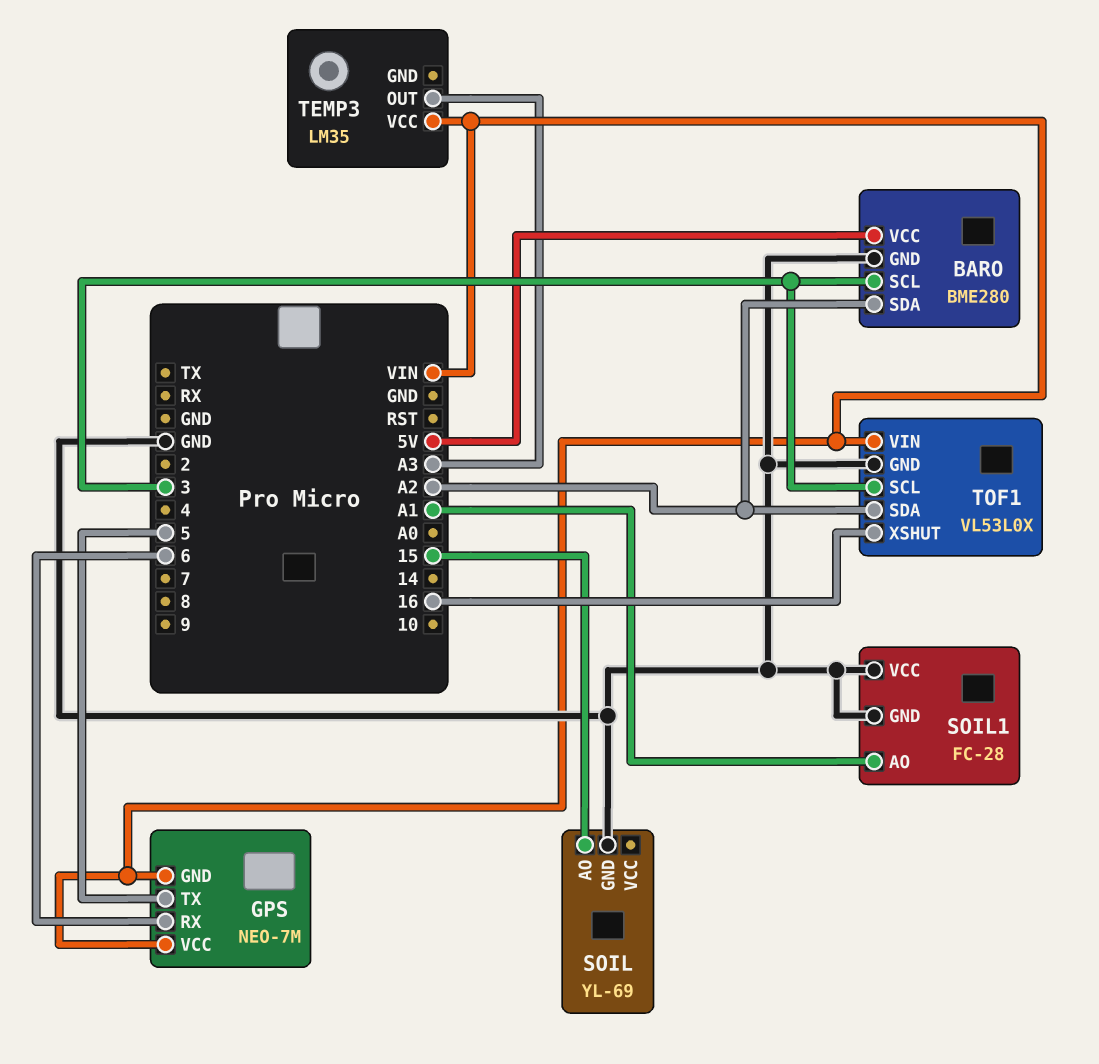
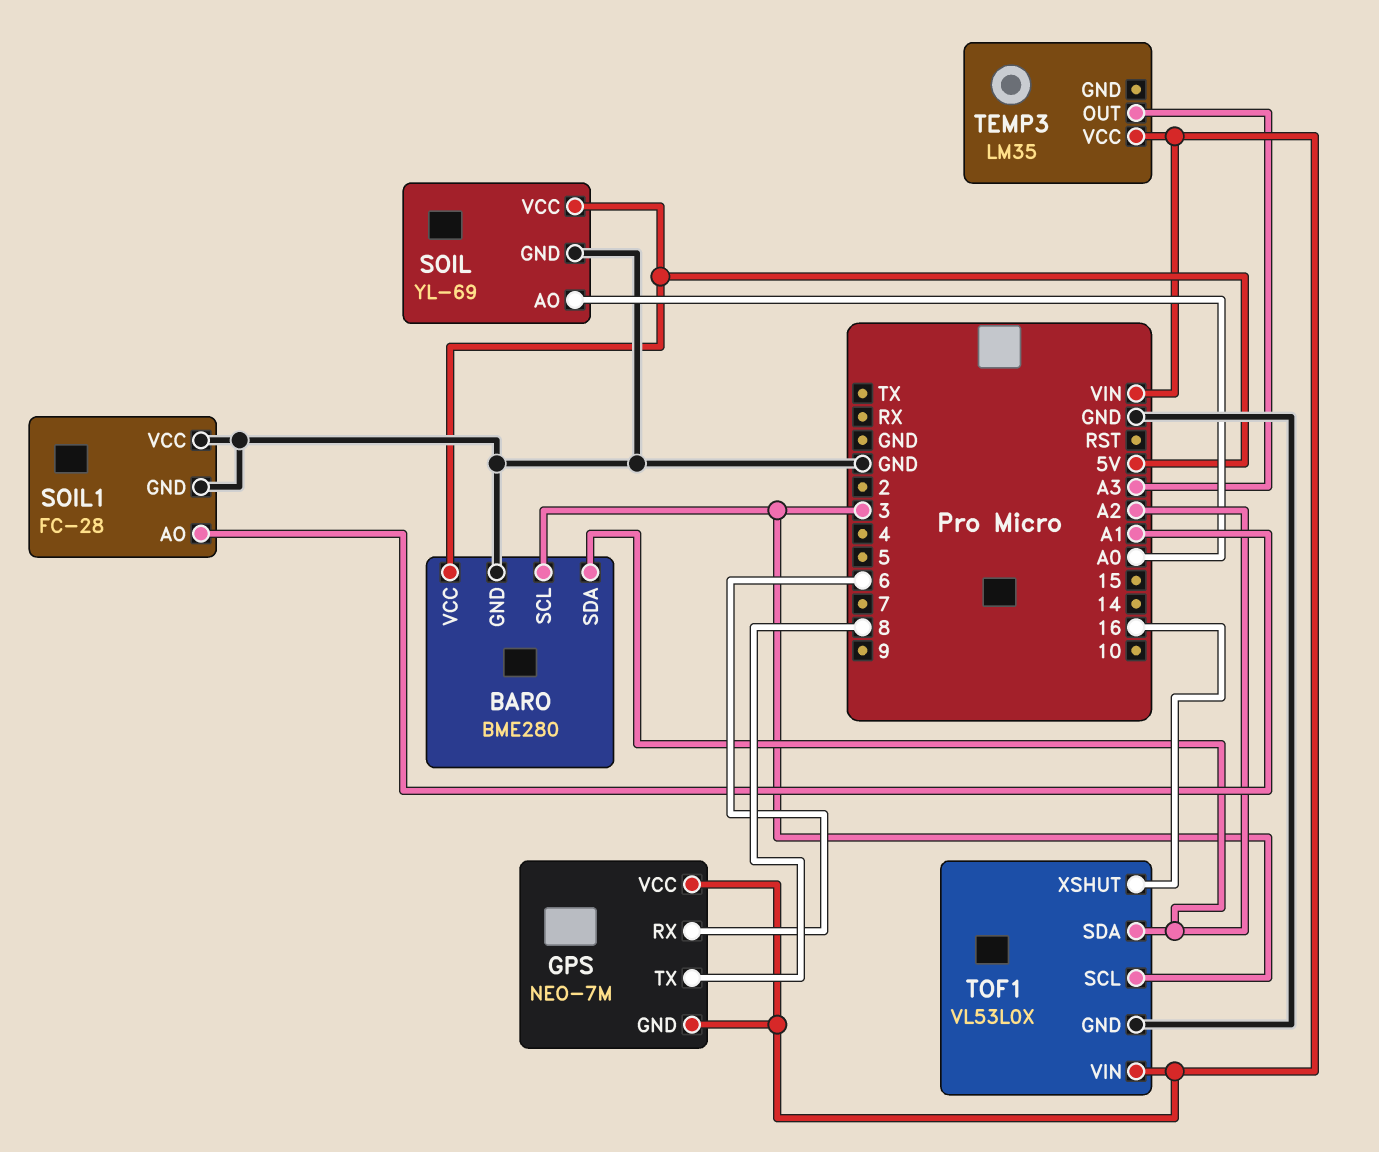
GPS pin TX: 5 -> 8
SOIL pin AO: 15 -> A0
SOIL pin VCC: none -> 5V

